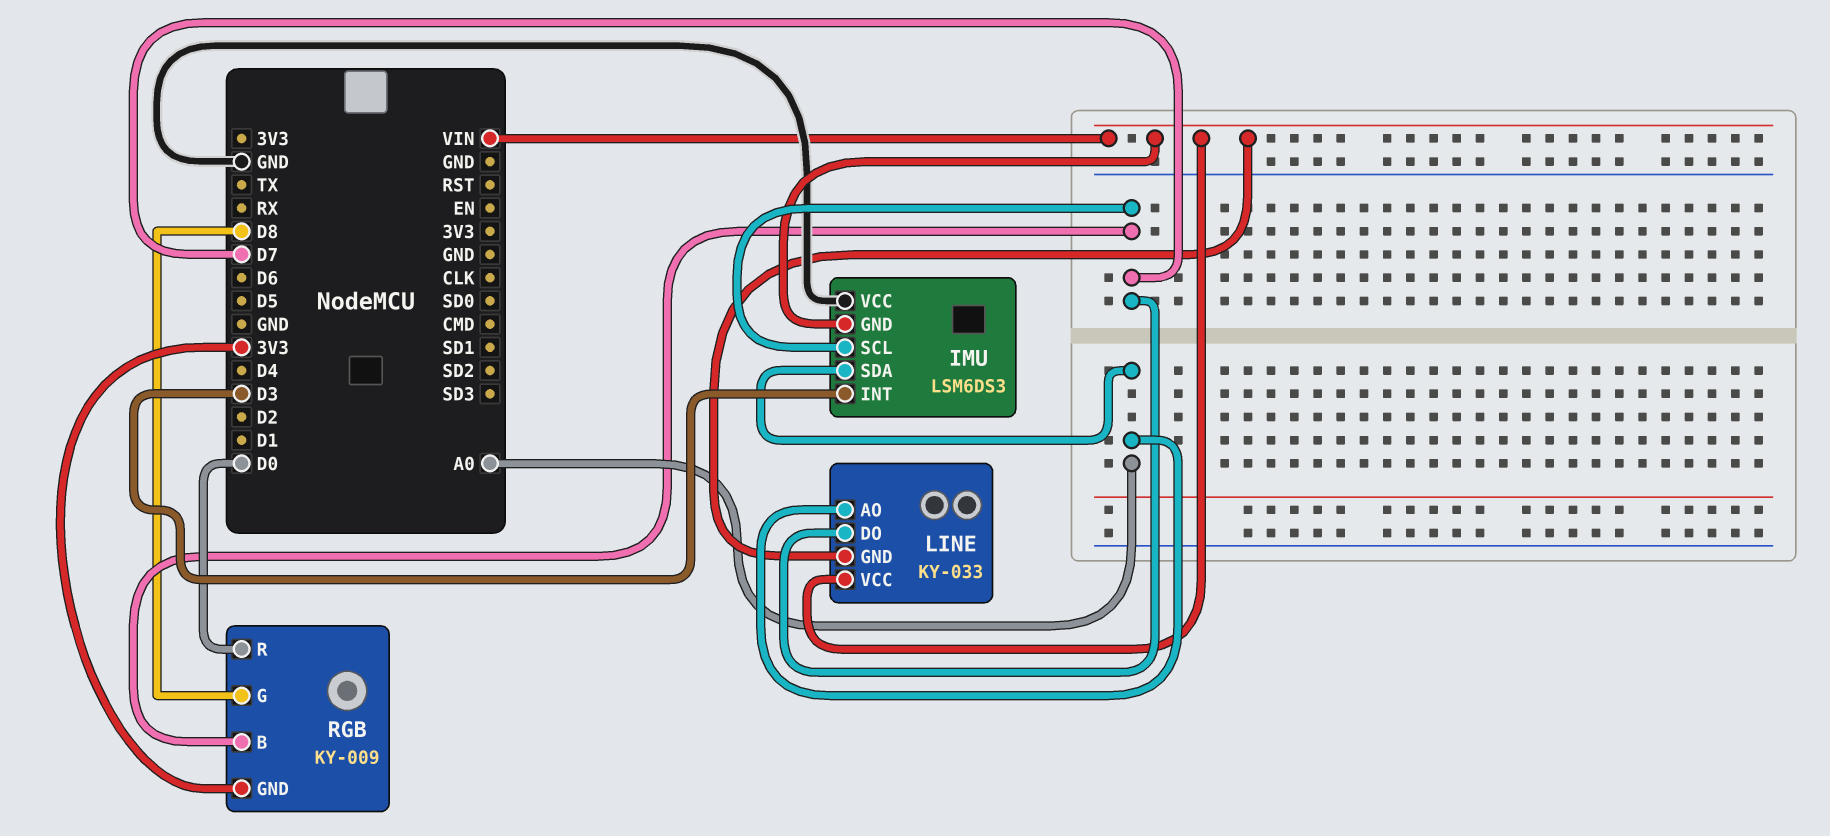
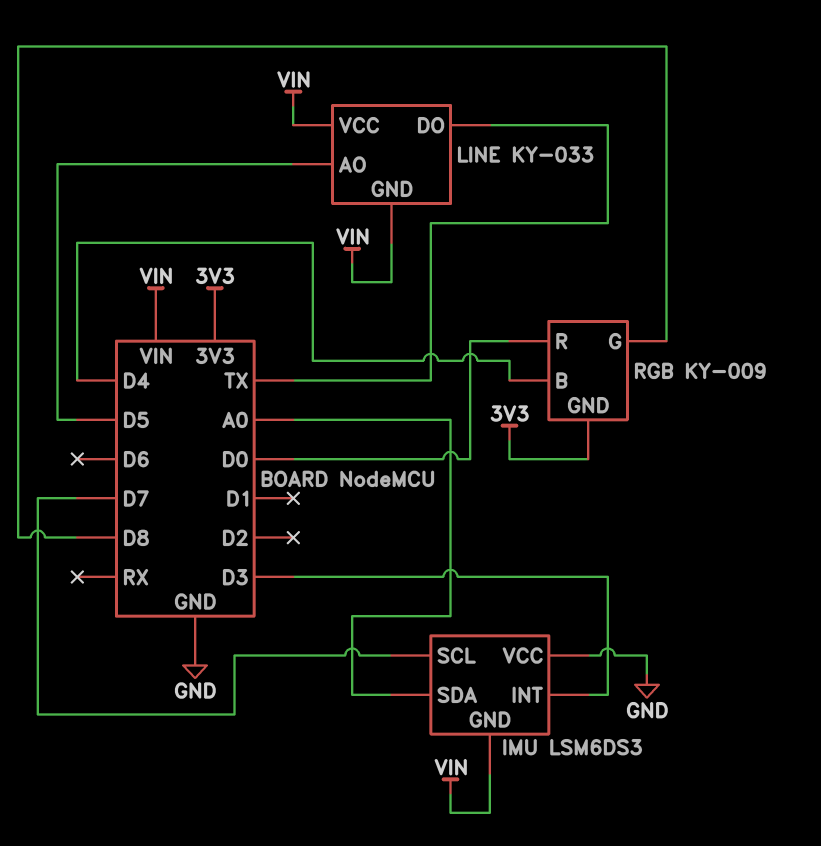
LINE pin AO: A0 -> D5
LINE pin DO: D7 -> TX
RGB pin B: D7 -> D4

